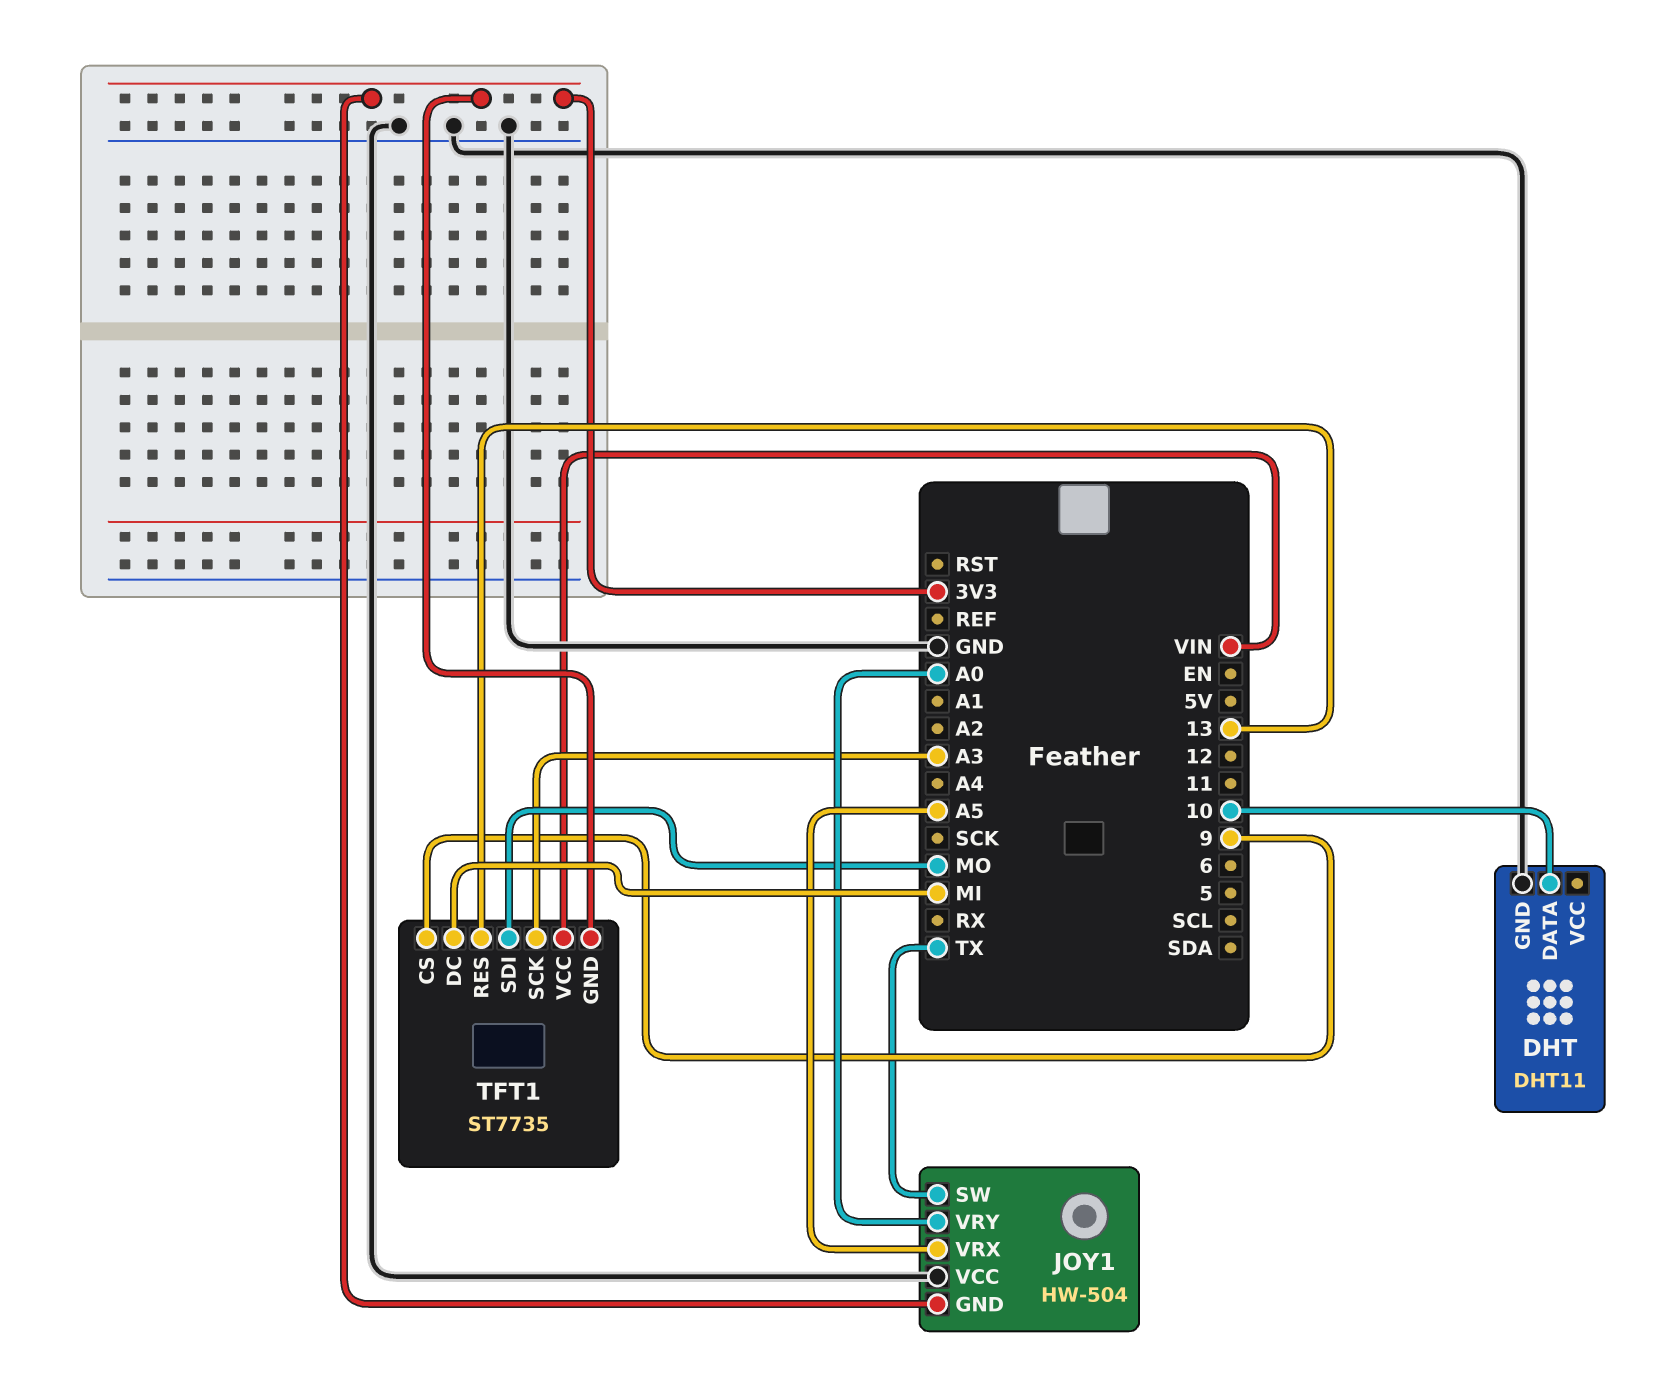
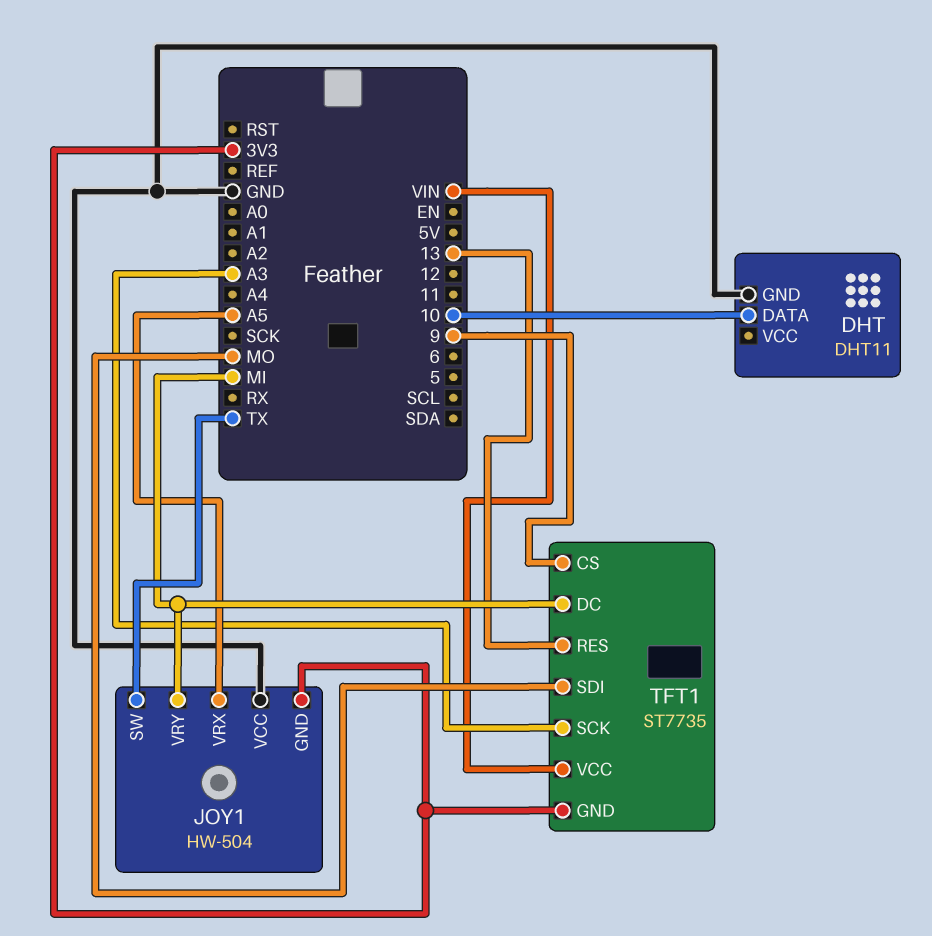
JOY1 pin VRY: A0 -> MI

